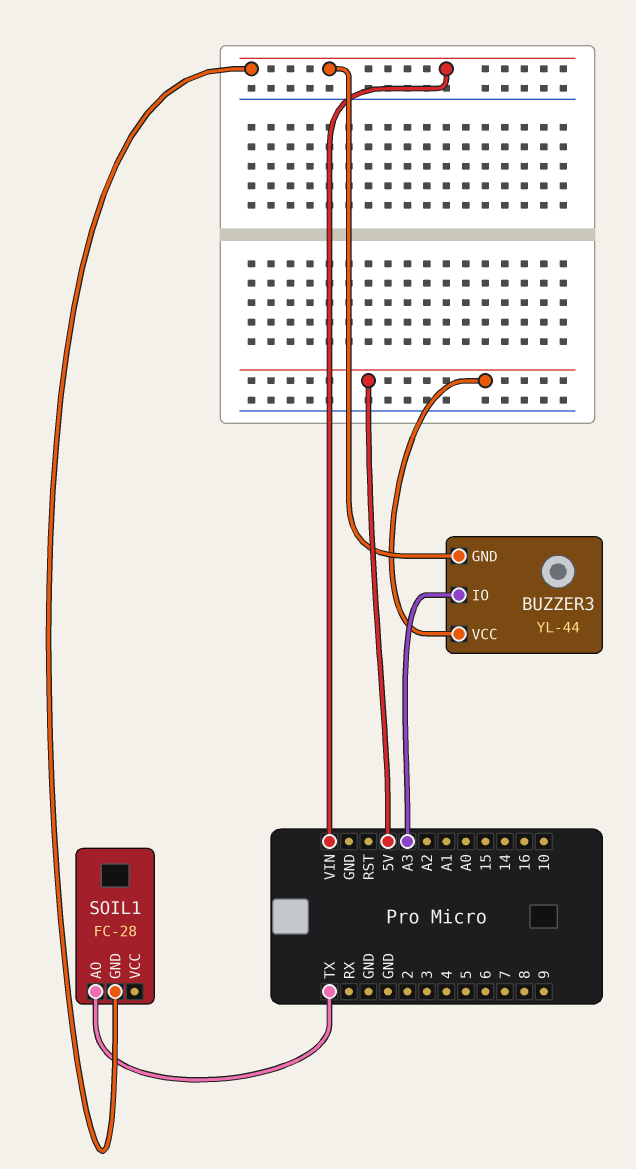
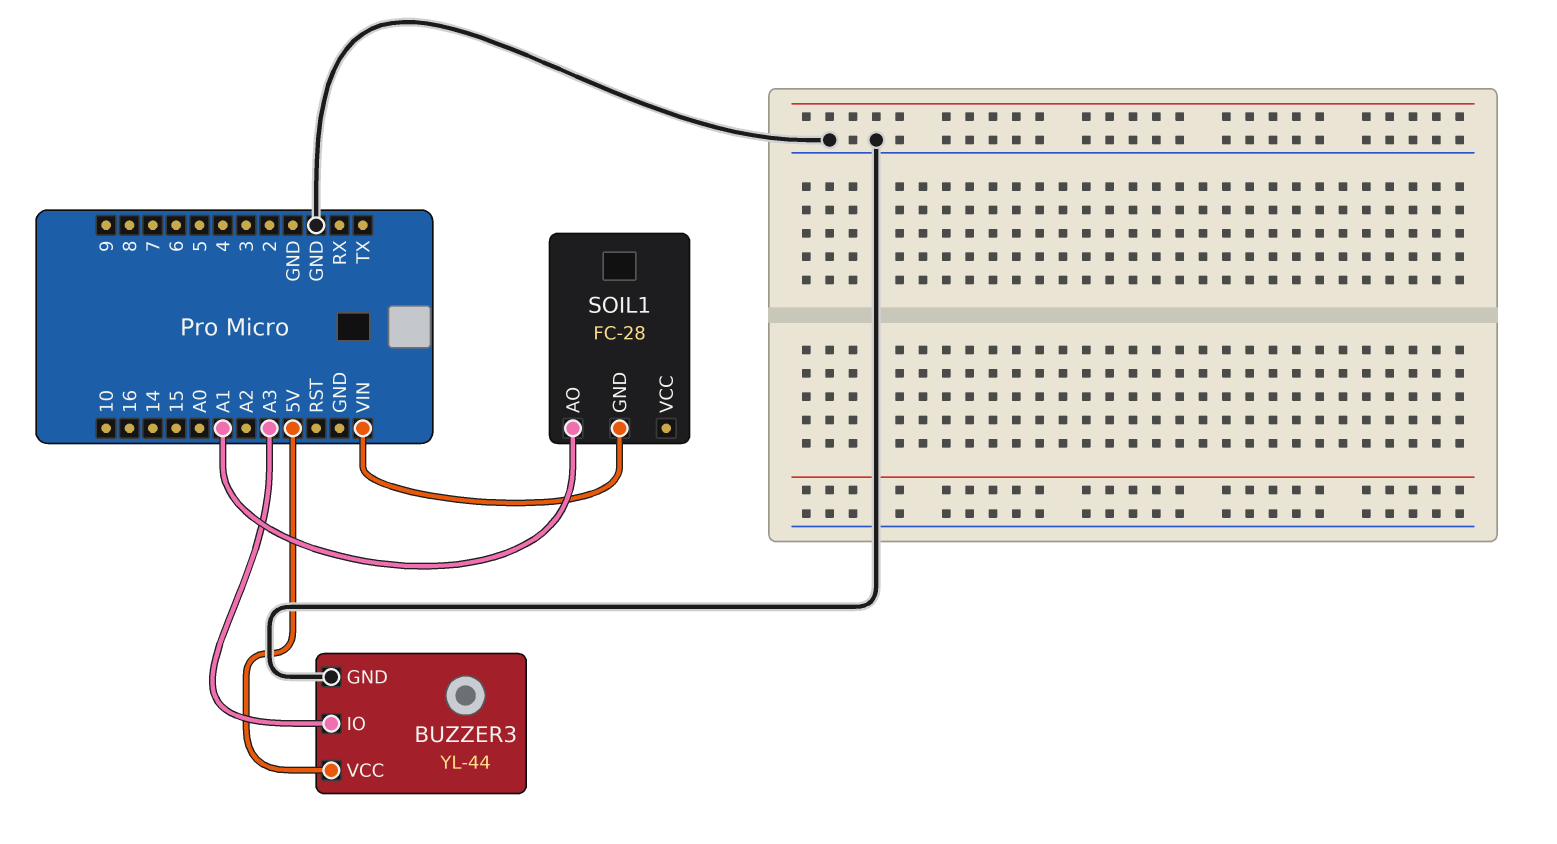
BUZZER3 pin GND: VIN -> GND
SOIL1 pin AO: TX -> A1

